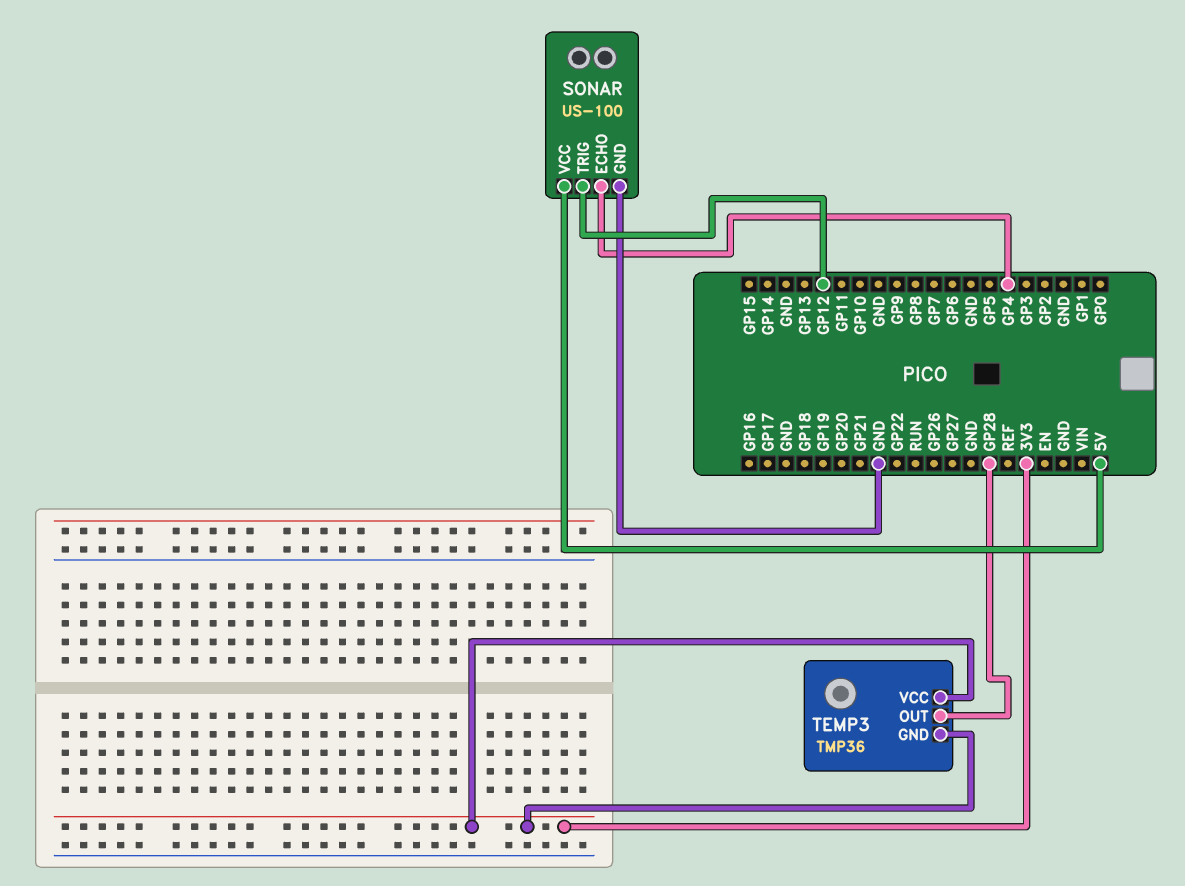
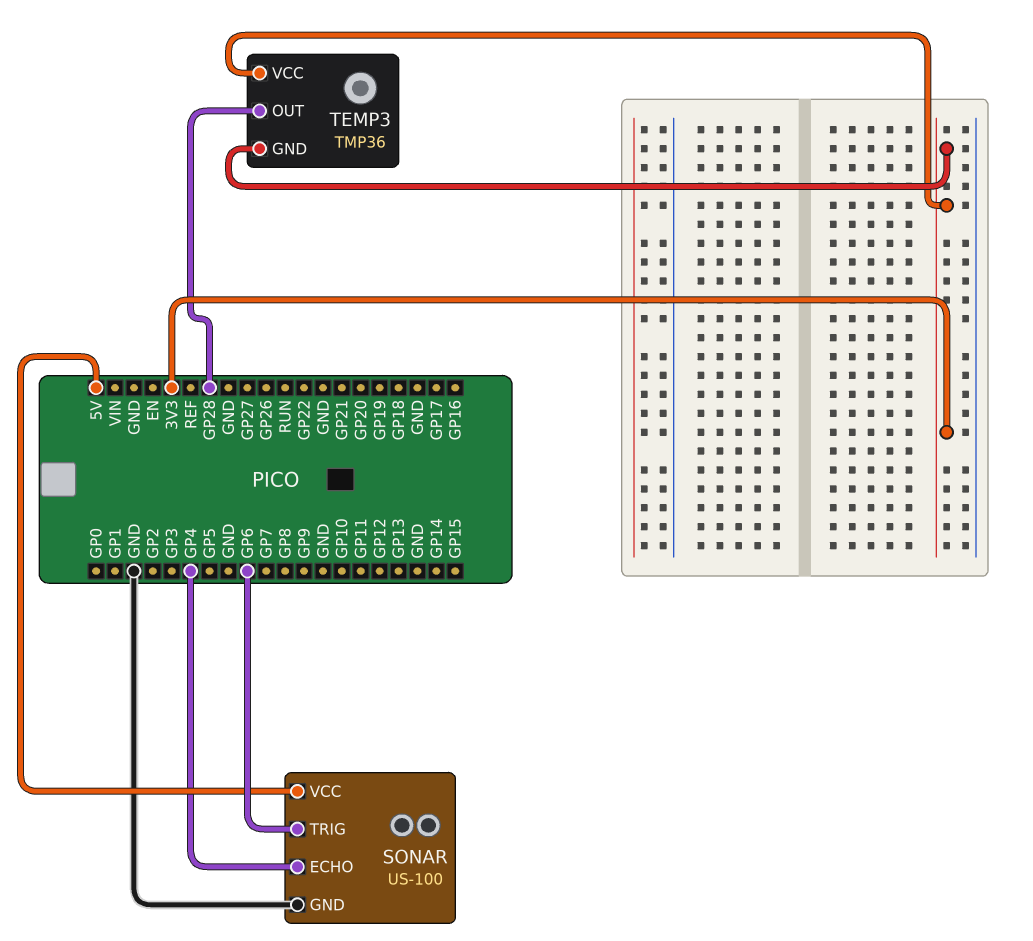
SONAR pin TRIG: GP12 -> GP6

